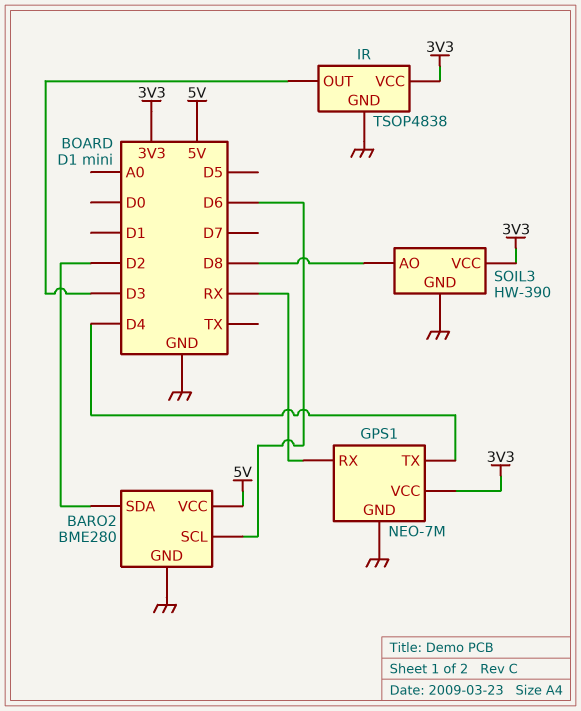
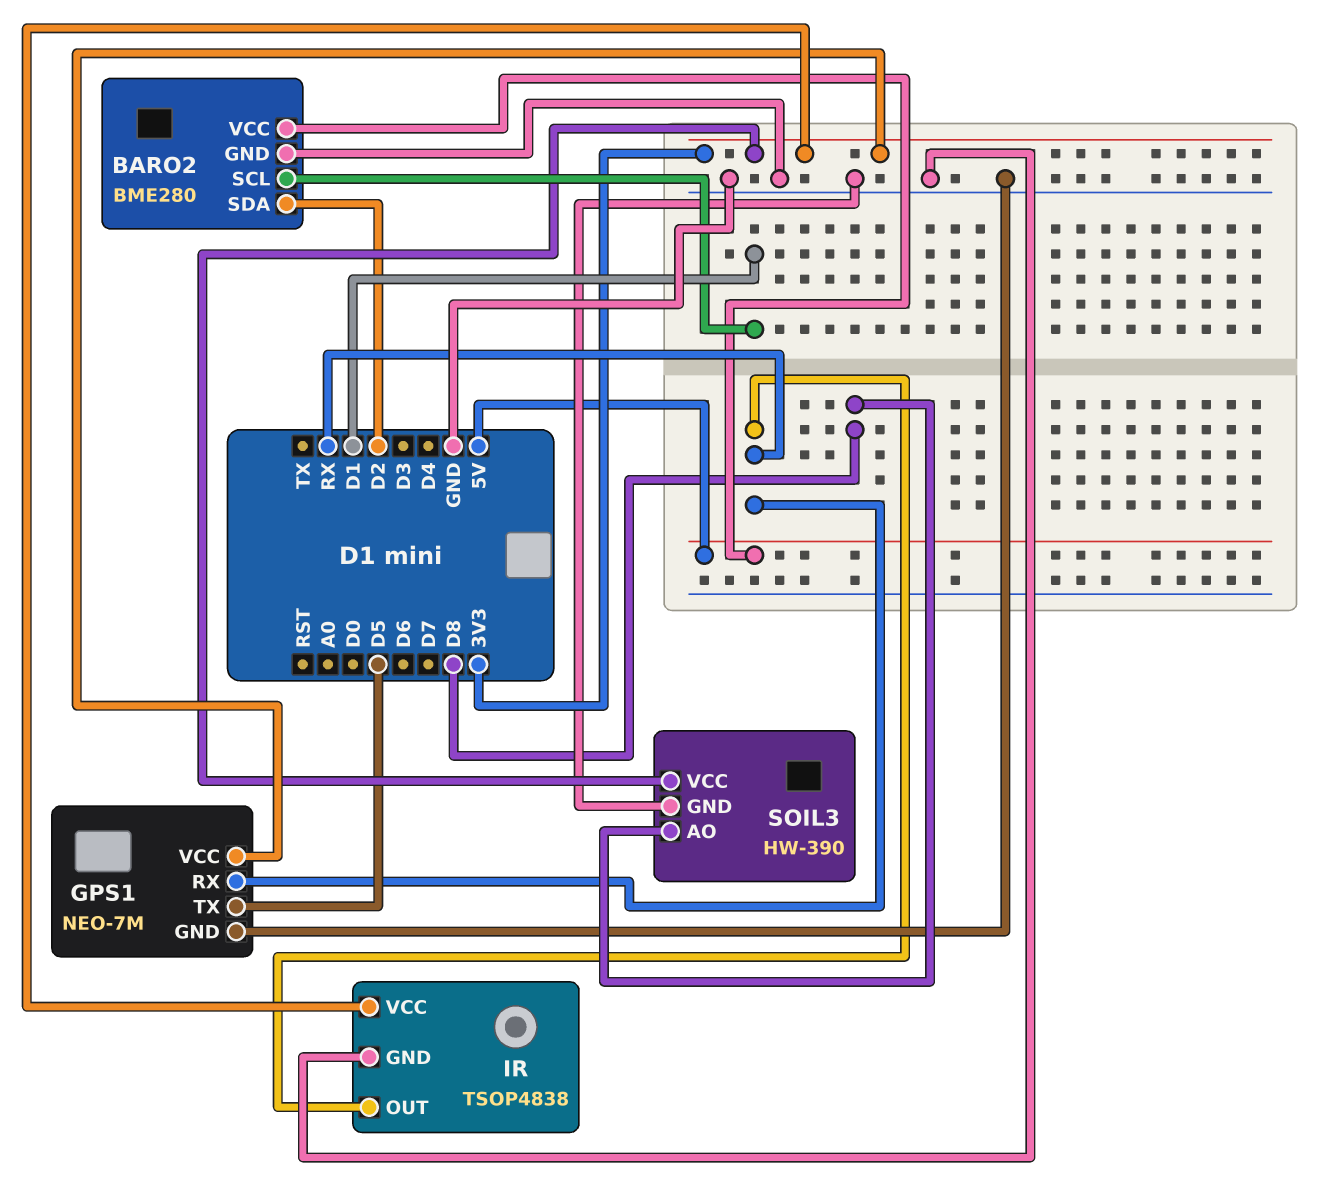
BARO2 pin SCL: D6 -> D1
GPS1 pin TX: D4 -> D5
IR pin OUT: D3 -> RX

